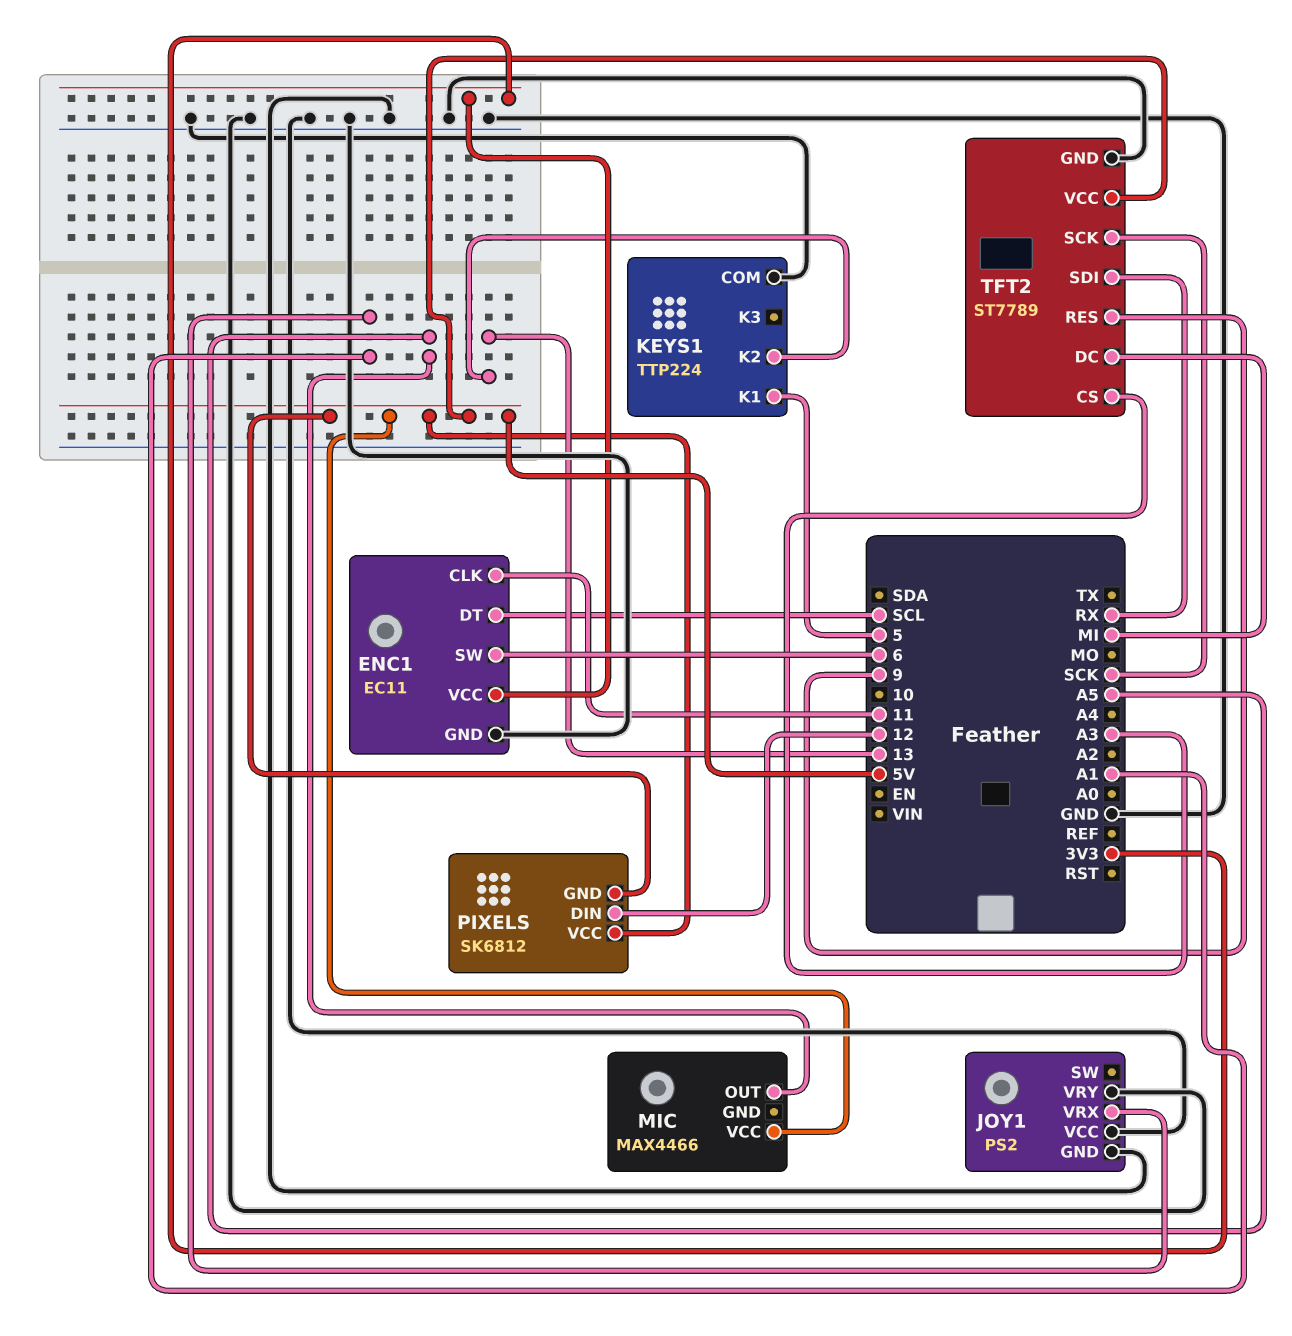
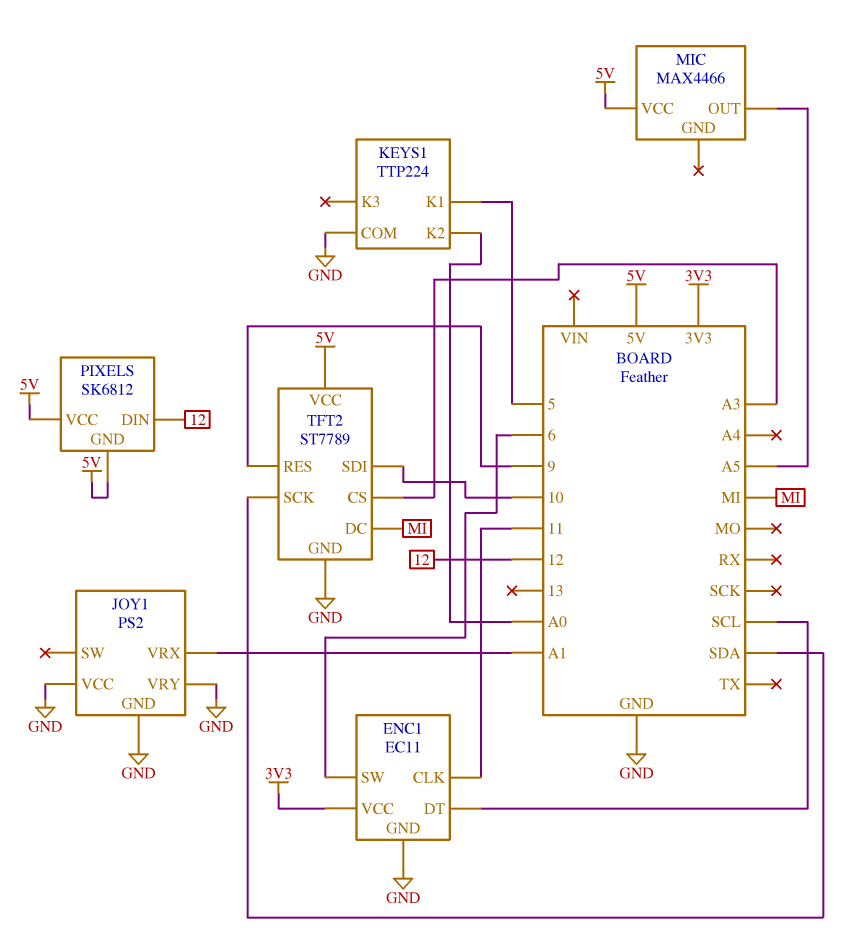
KEYS1 pin K2: 13 -> A0
TFT2 pin SCK: SCK -> SDA
TFT2 pin SDI: RX -> 10

